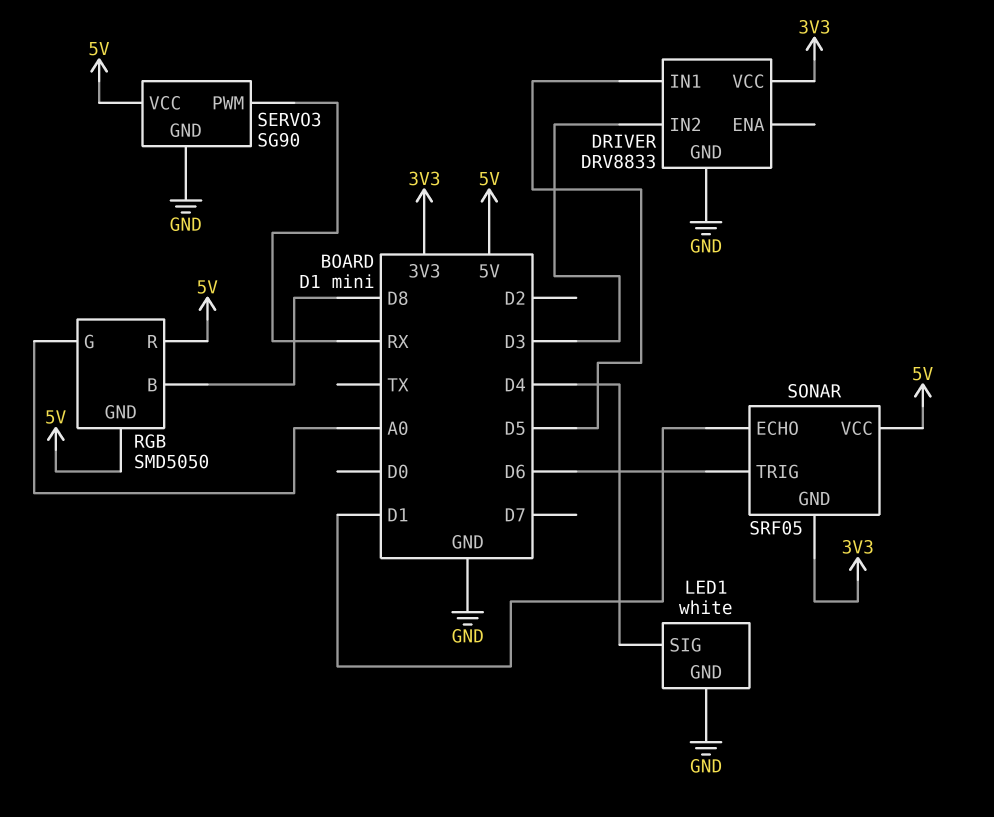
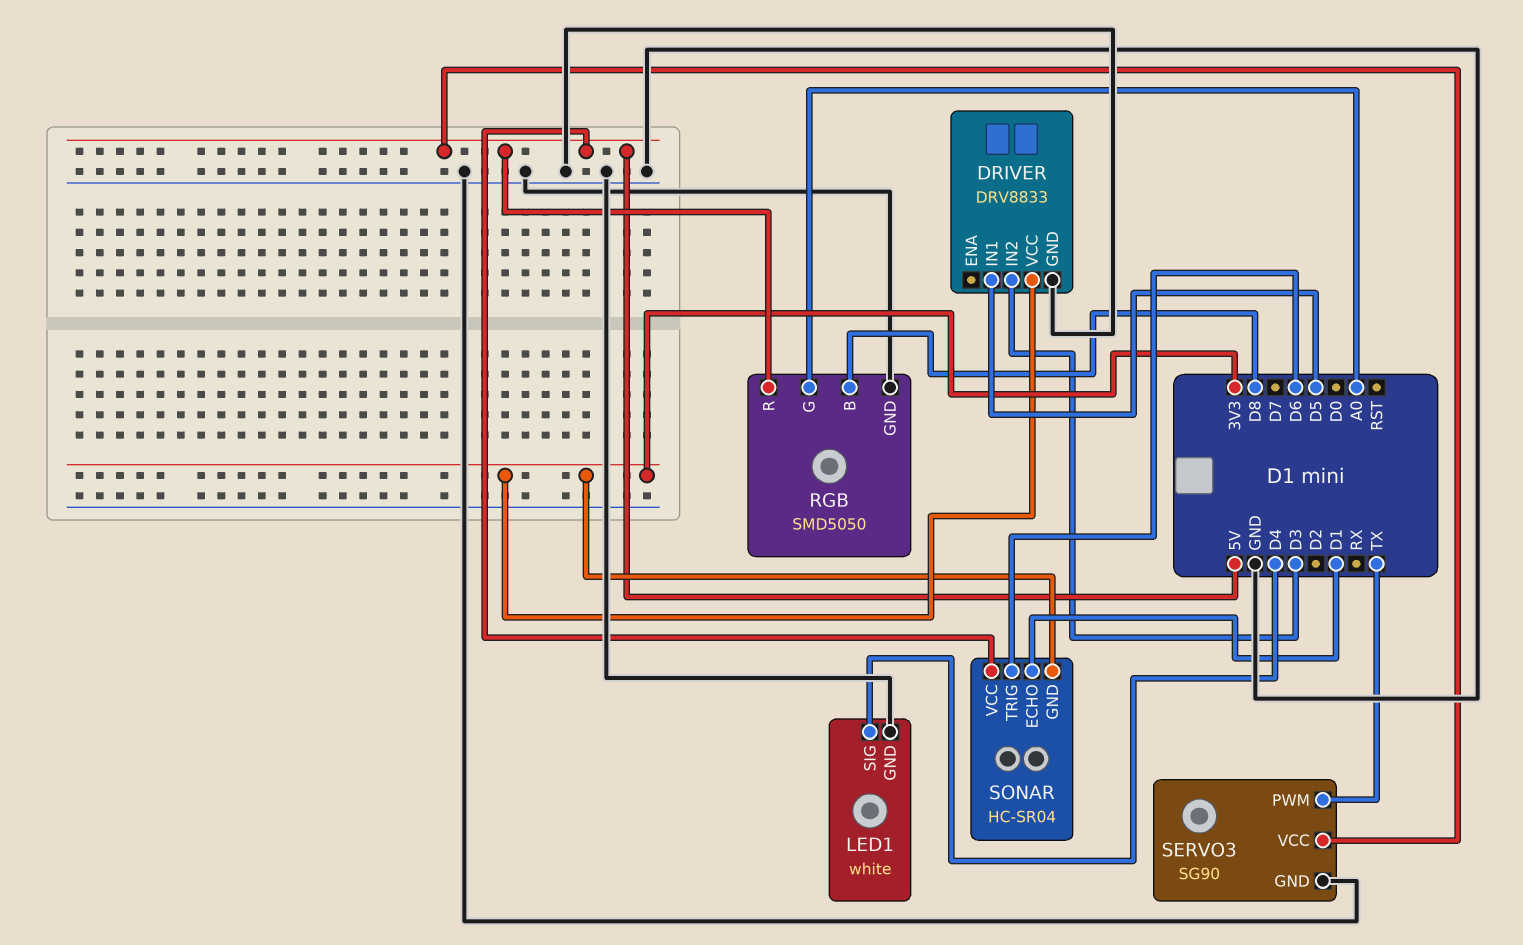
RGB pin GND: 5V -> GND
SERVO3 pin PWM: RX -> TX
SONAR: SRF05 -> HC-SR04

